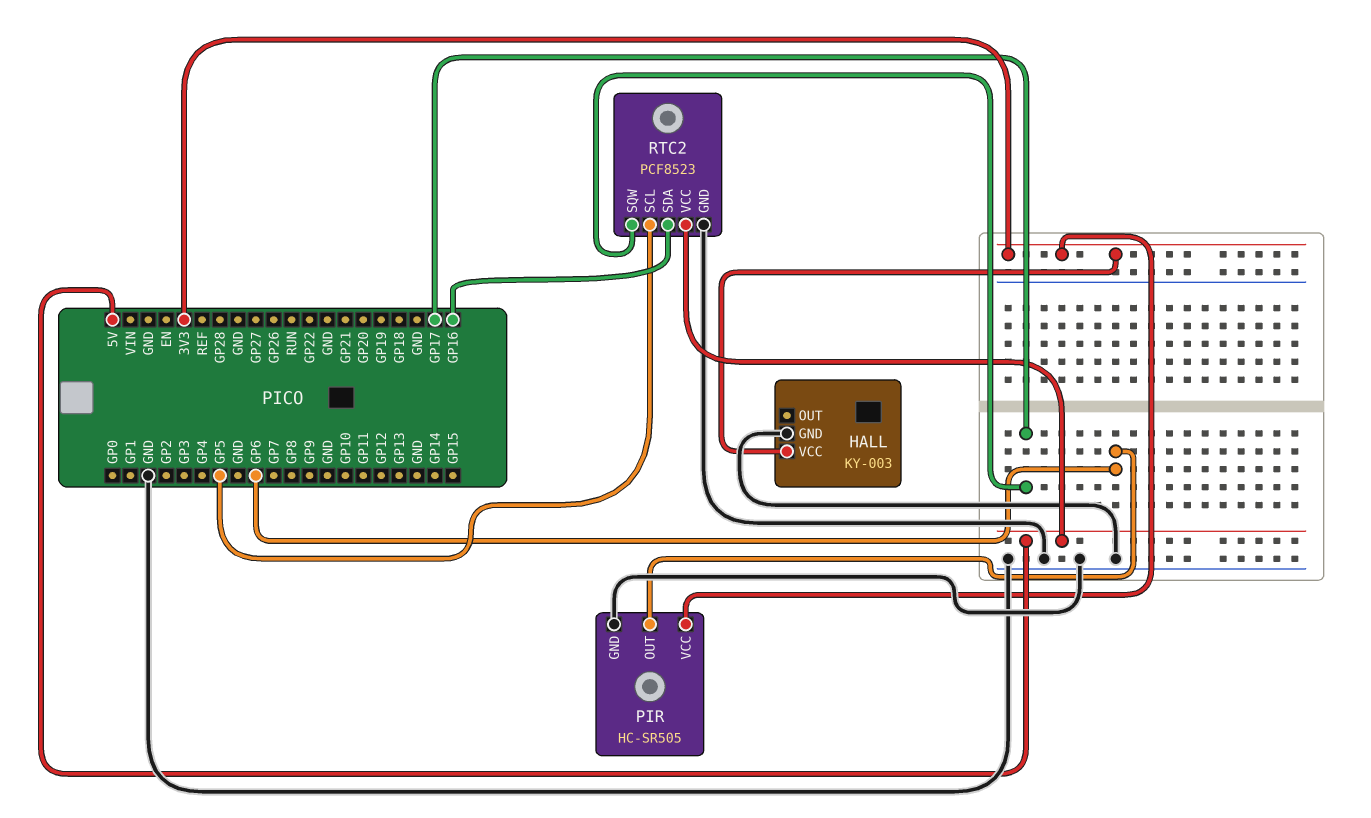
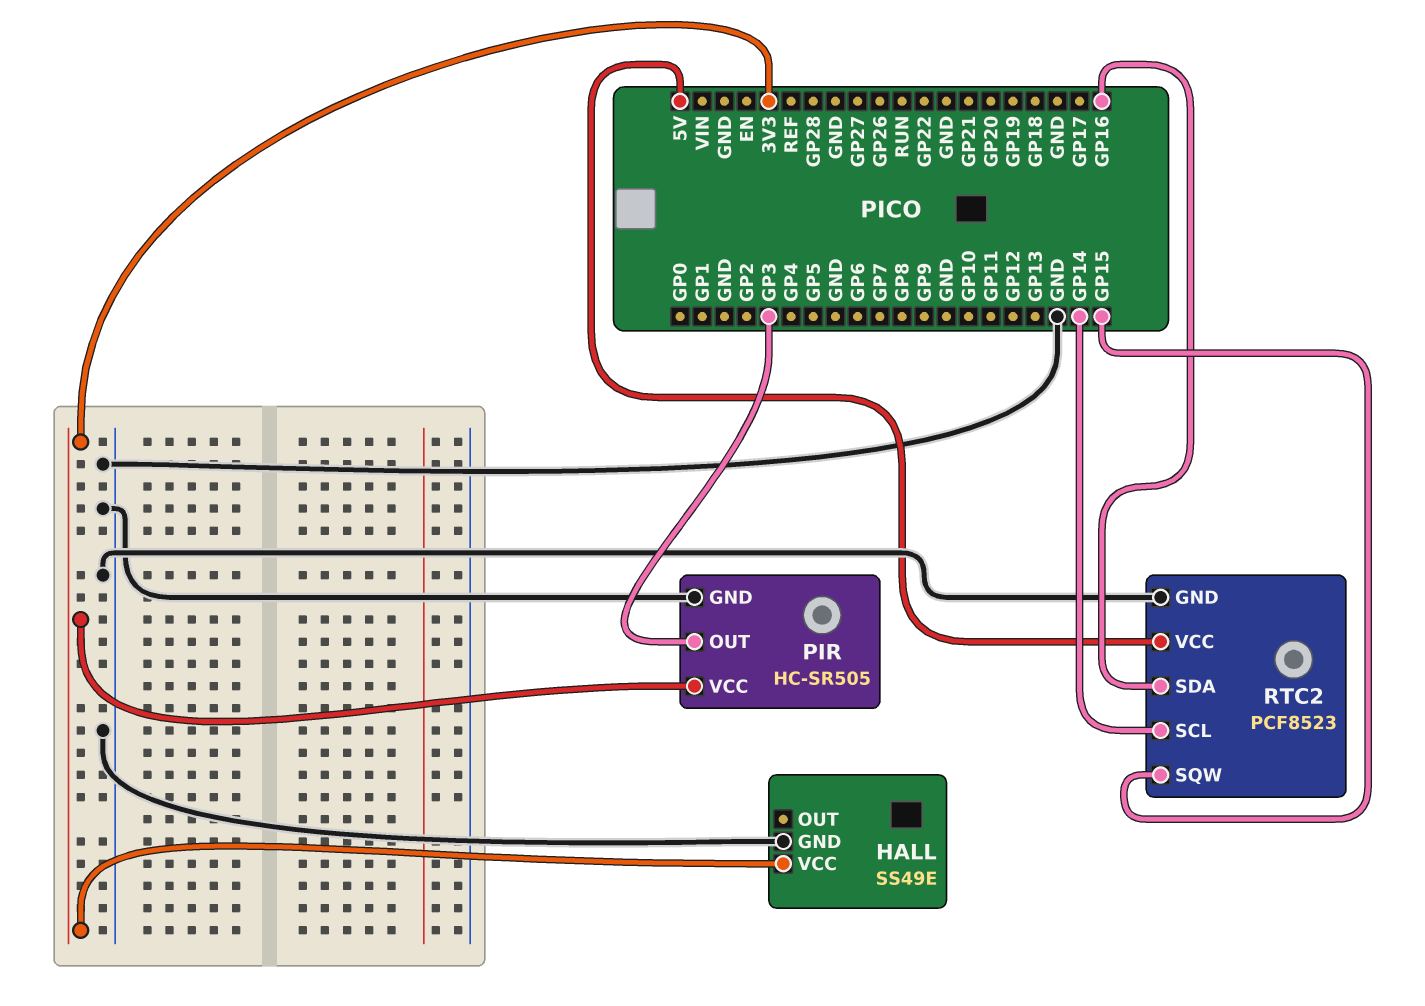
HALL: KY-003 -> SS49E
PIR pin OUT: GP6 -> GP3
RTC2 pin SCL: GP5 -> GP14
RTC2 pin SQW: GP17 -> GP15

